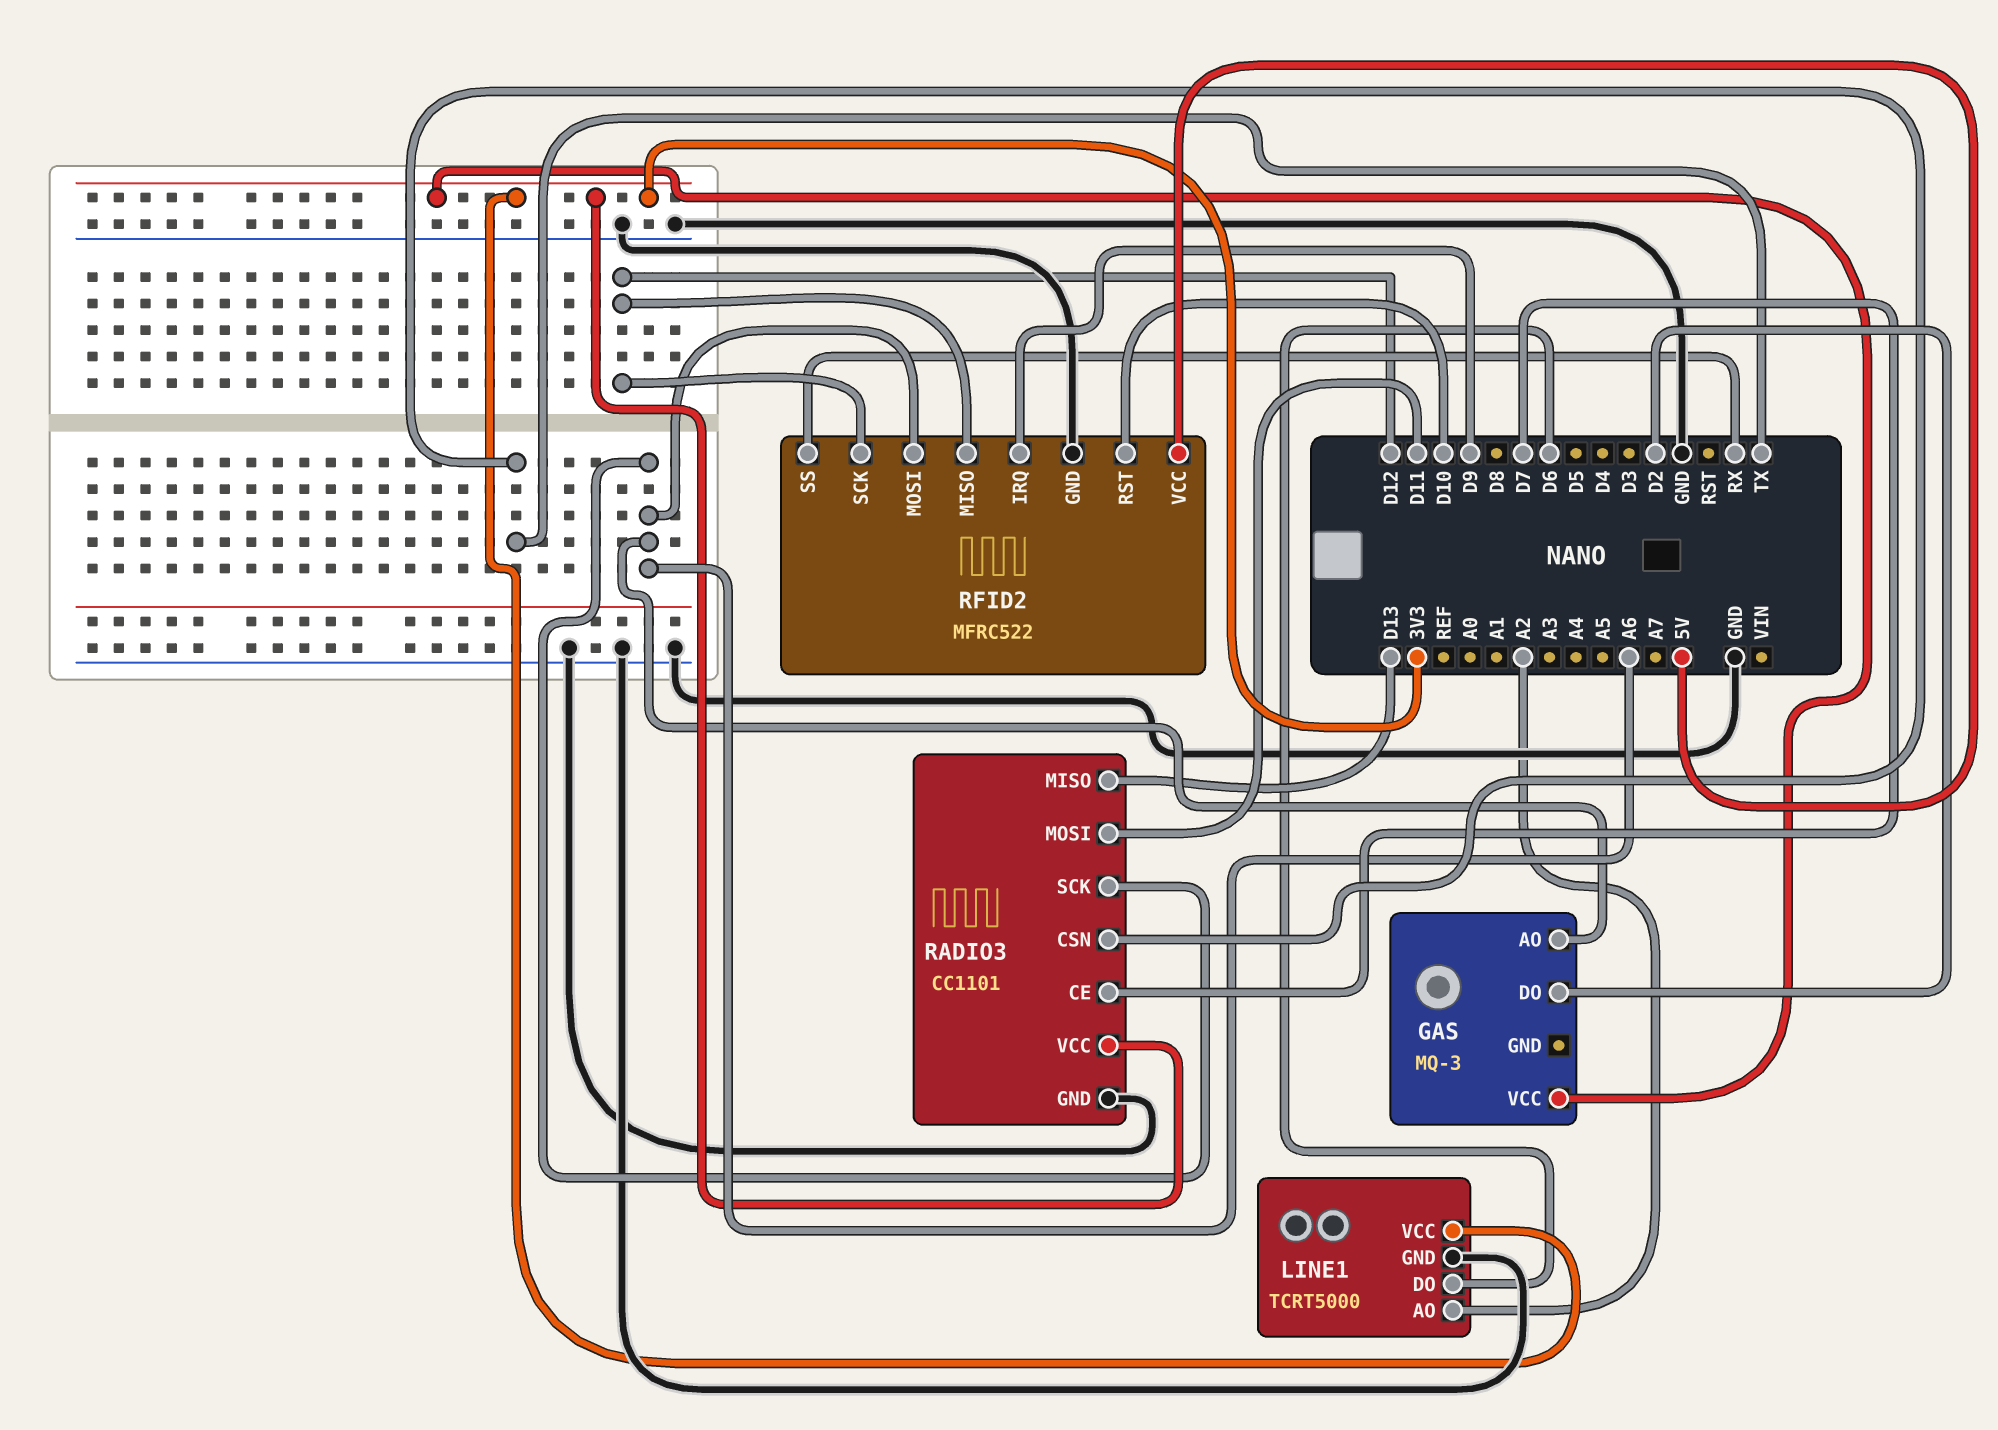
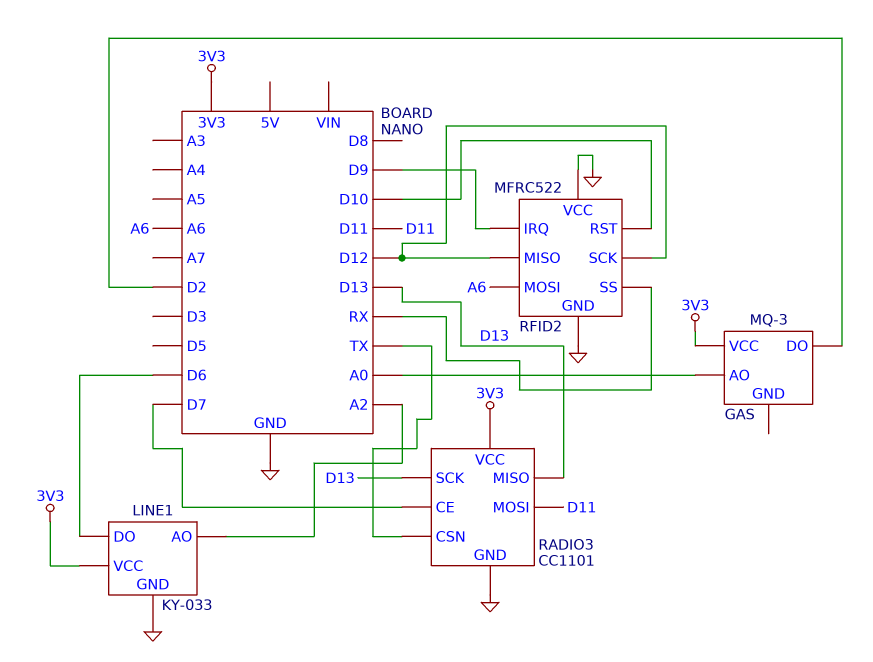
GAS pin AO: A6 -> A0
LINE1: TCRT5000 -> KY-033
RADIO3 pin SCK: A6 -> D13
RFID2 pin VCC: 5V -> GND

